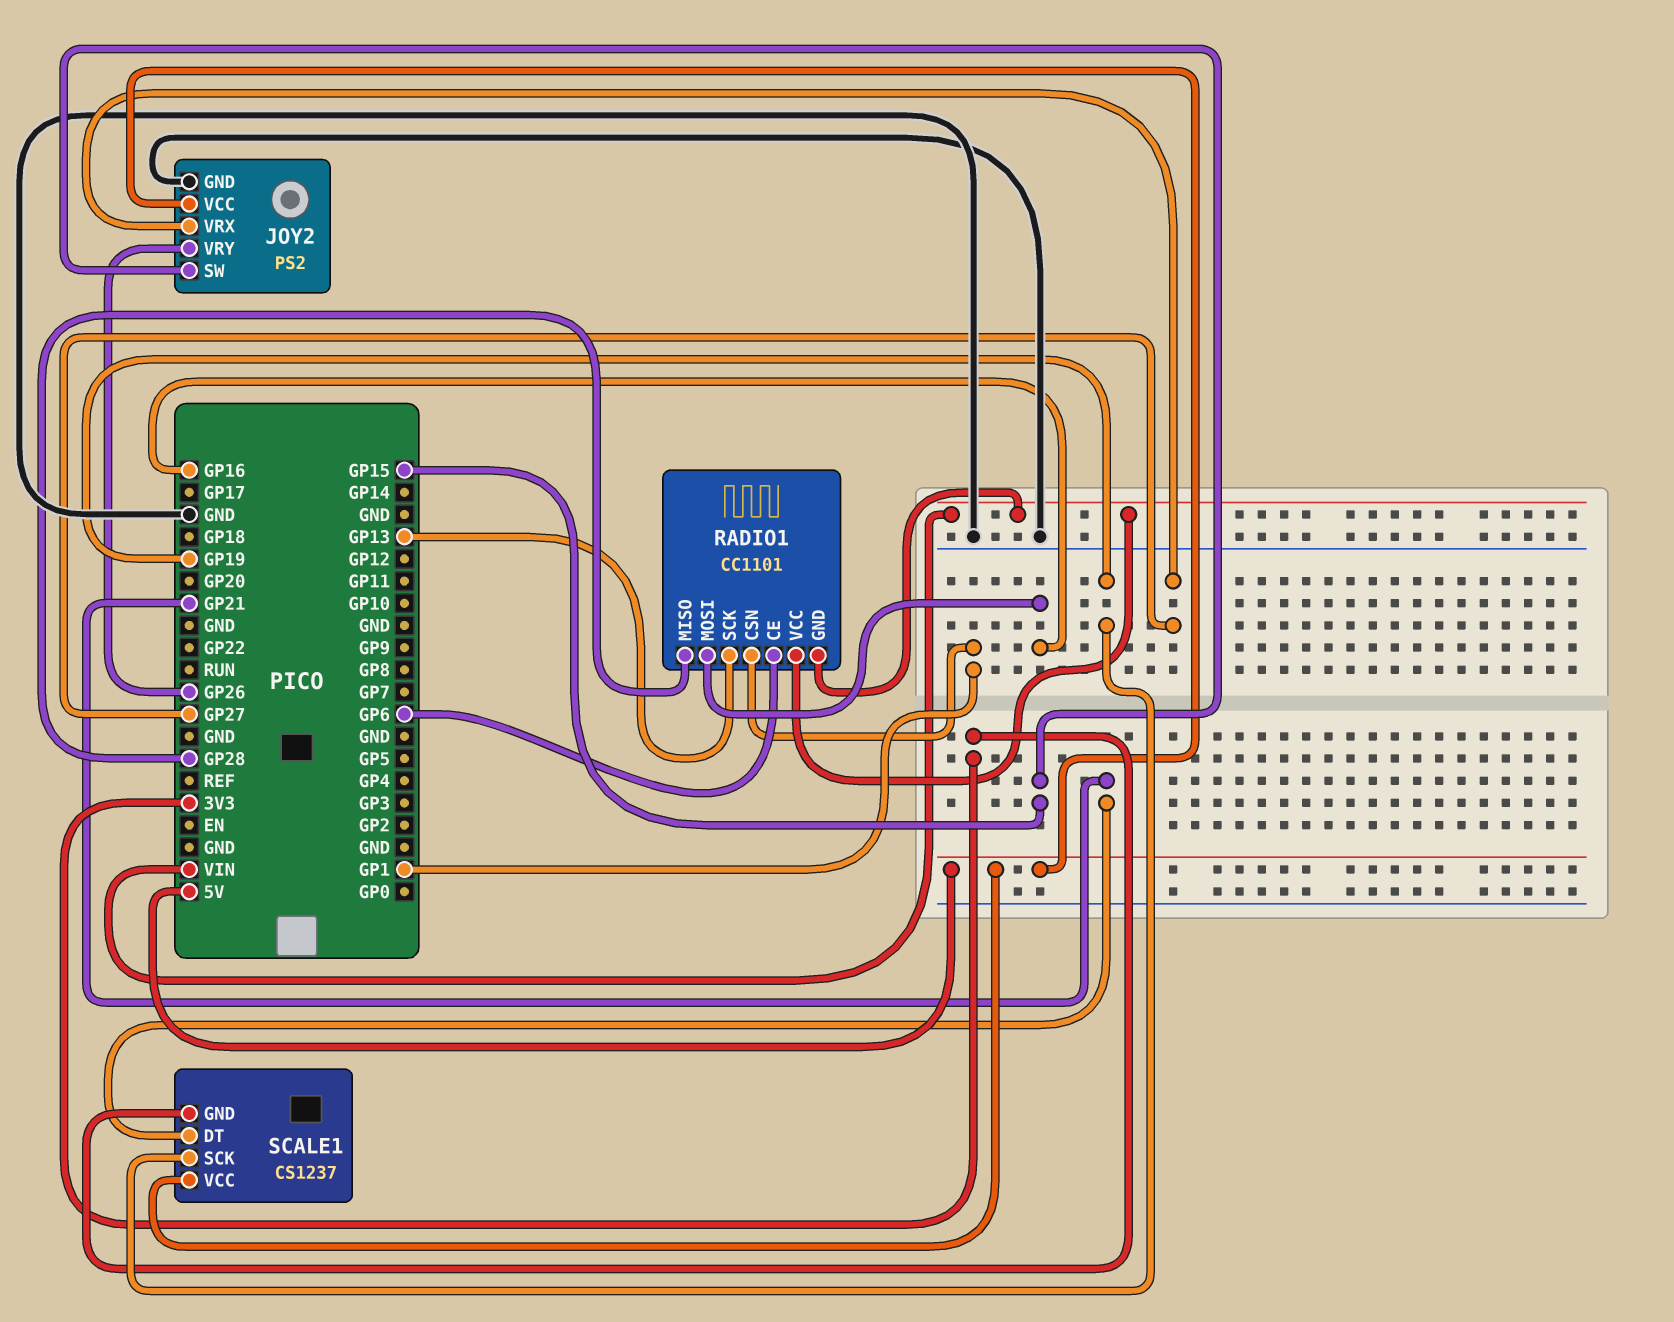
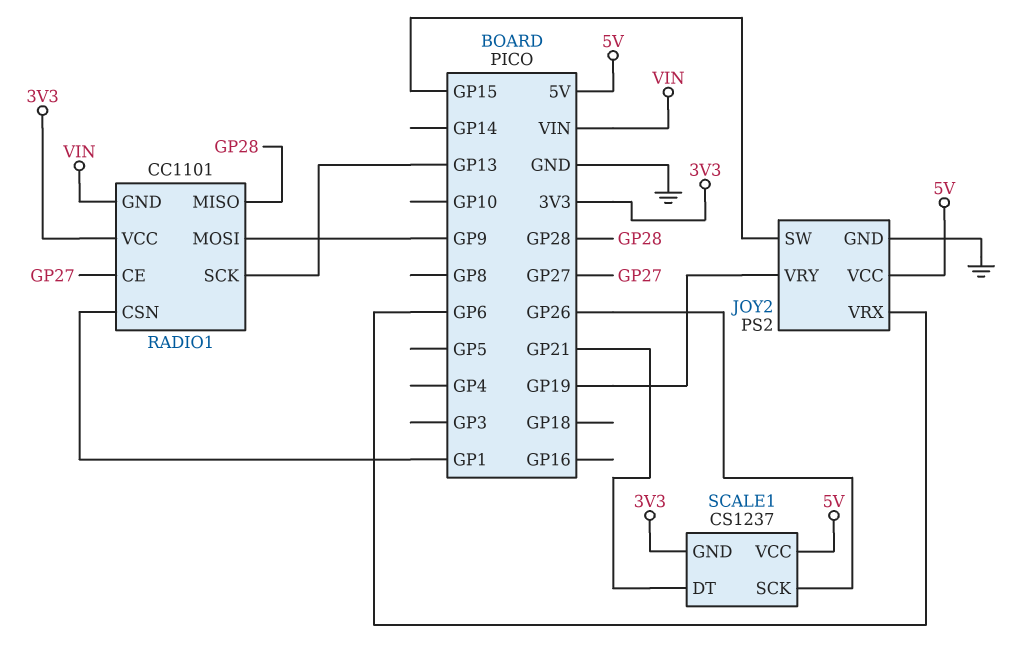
JOY2 pin VRX: GP27 -> GP6
JOY2 pin VRY: GP26 -> GP19
RADIO1 pin CE: GP6 -> GP27
RADIO1 pin MOSI: GP16 -> GP9
RADIO1 pin VCC: VIN -> 3V3
SCALE1 pin SCK: GP19 -> GP26

